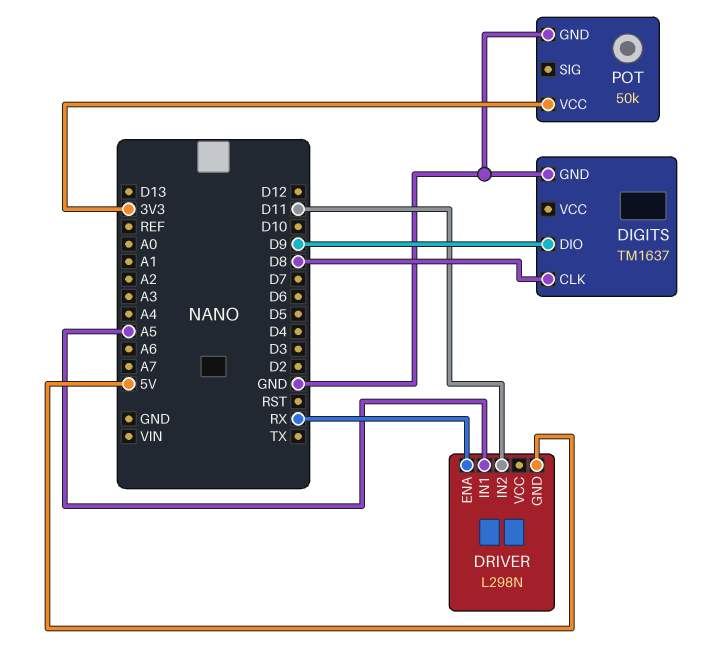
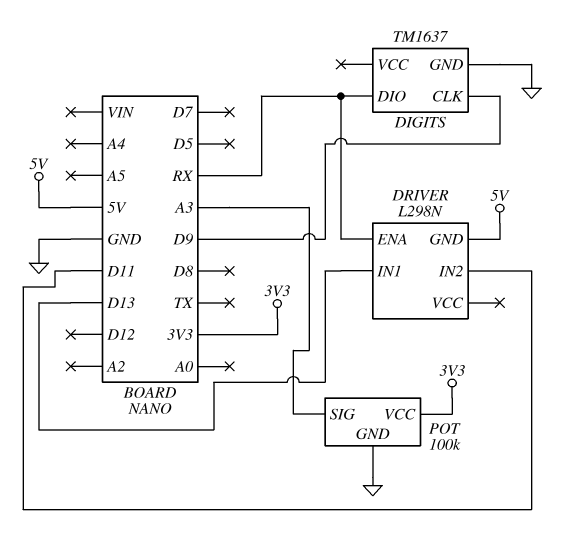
DIGITS pin CLK: D8 -> D9
DIGITS pin DIO: D9 -> RX
DRIVER pin IN1: A5 -> D13
POT: 50k -> 100k
POT pin SIG: none -> A3

